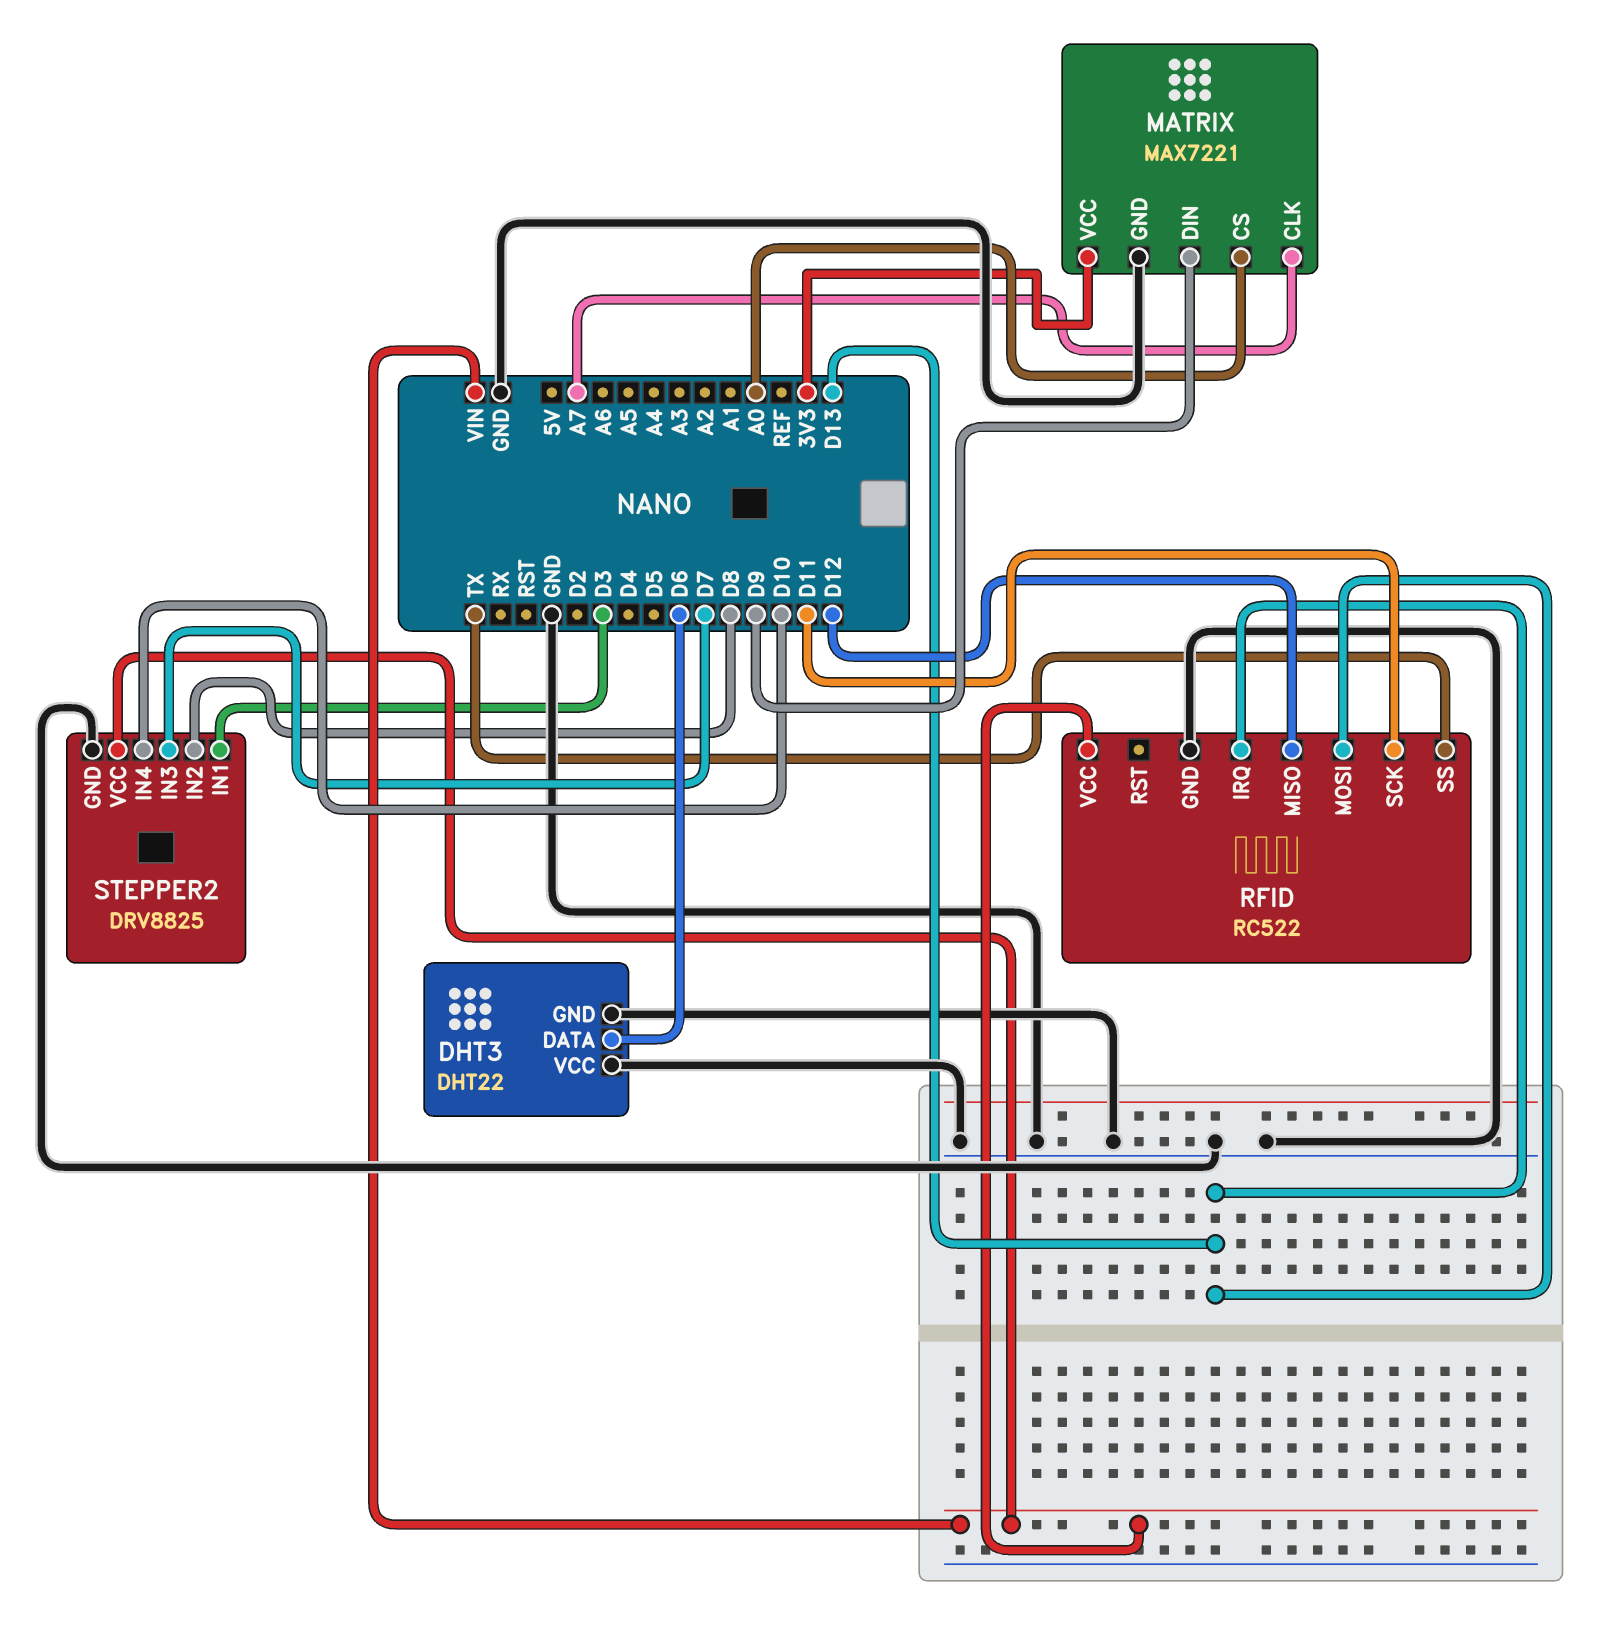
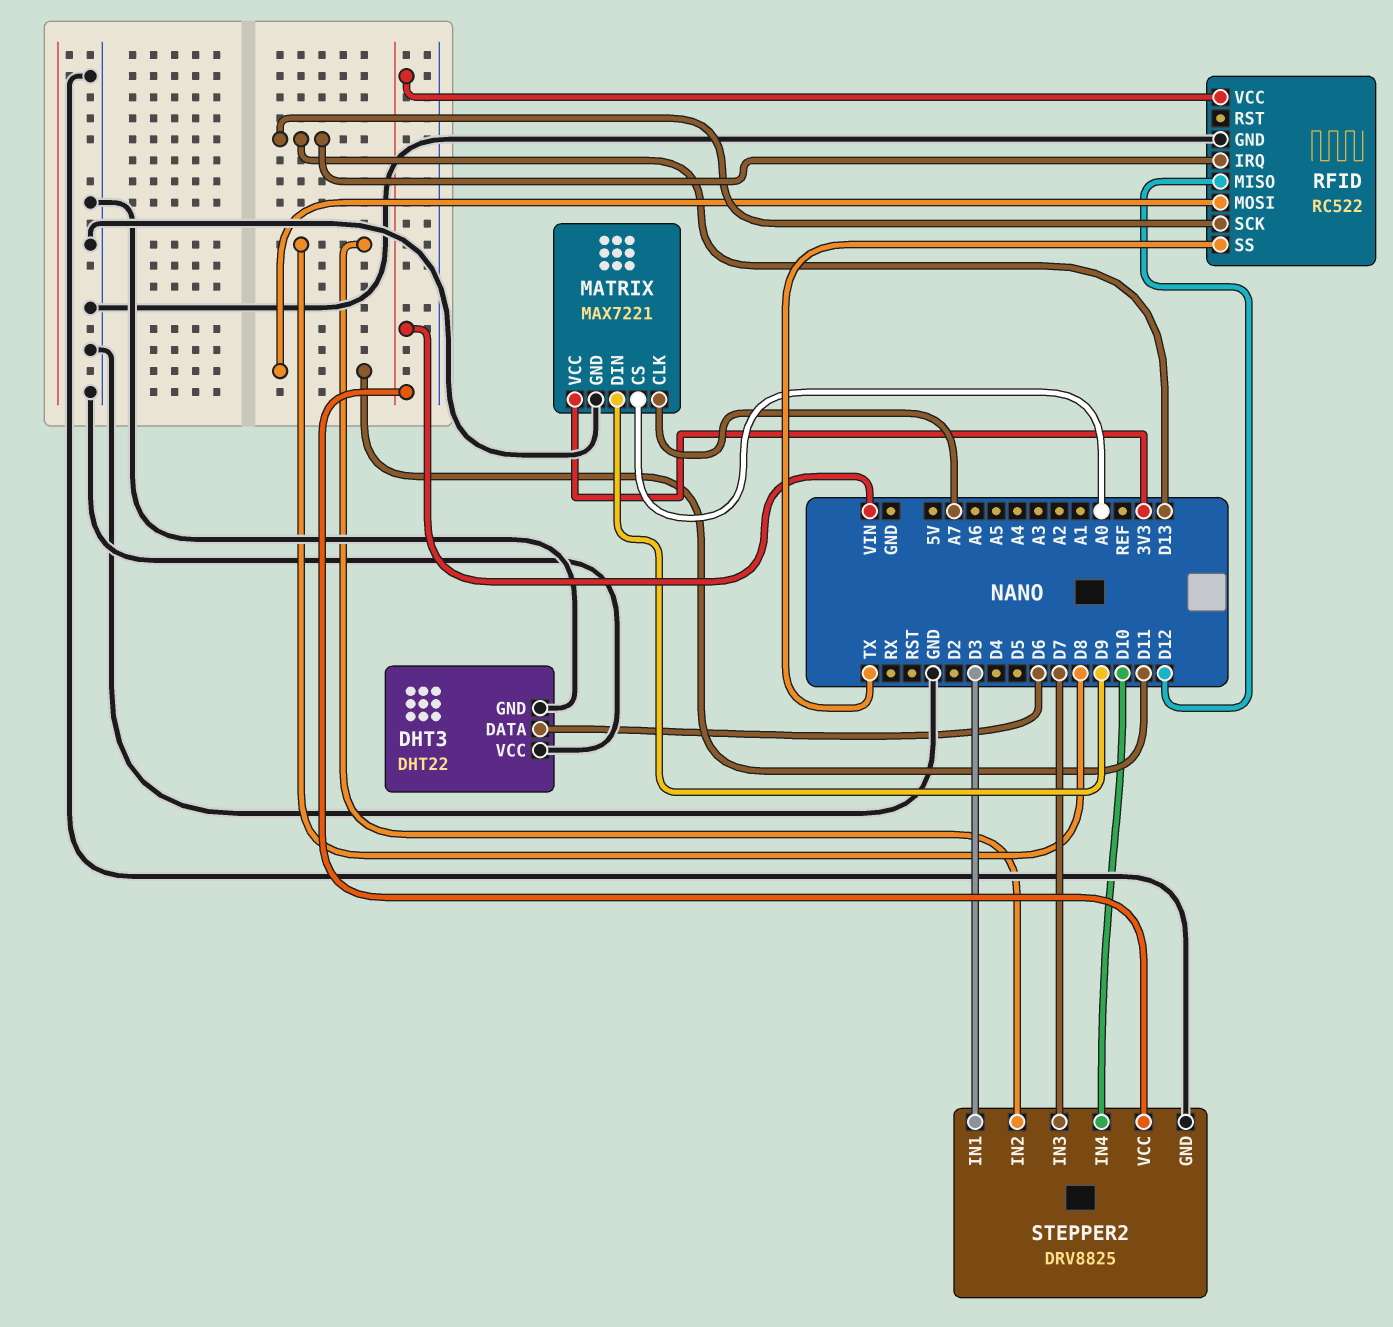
RFID pin MOSI: D13 -> D11
RFID pin SCK: D11 -> D13

